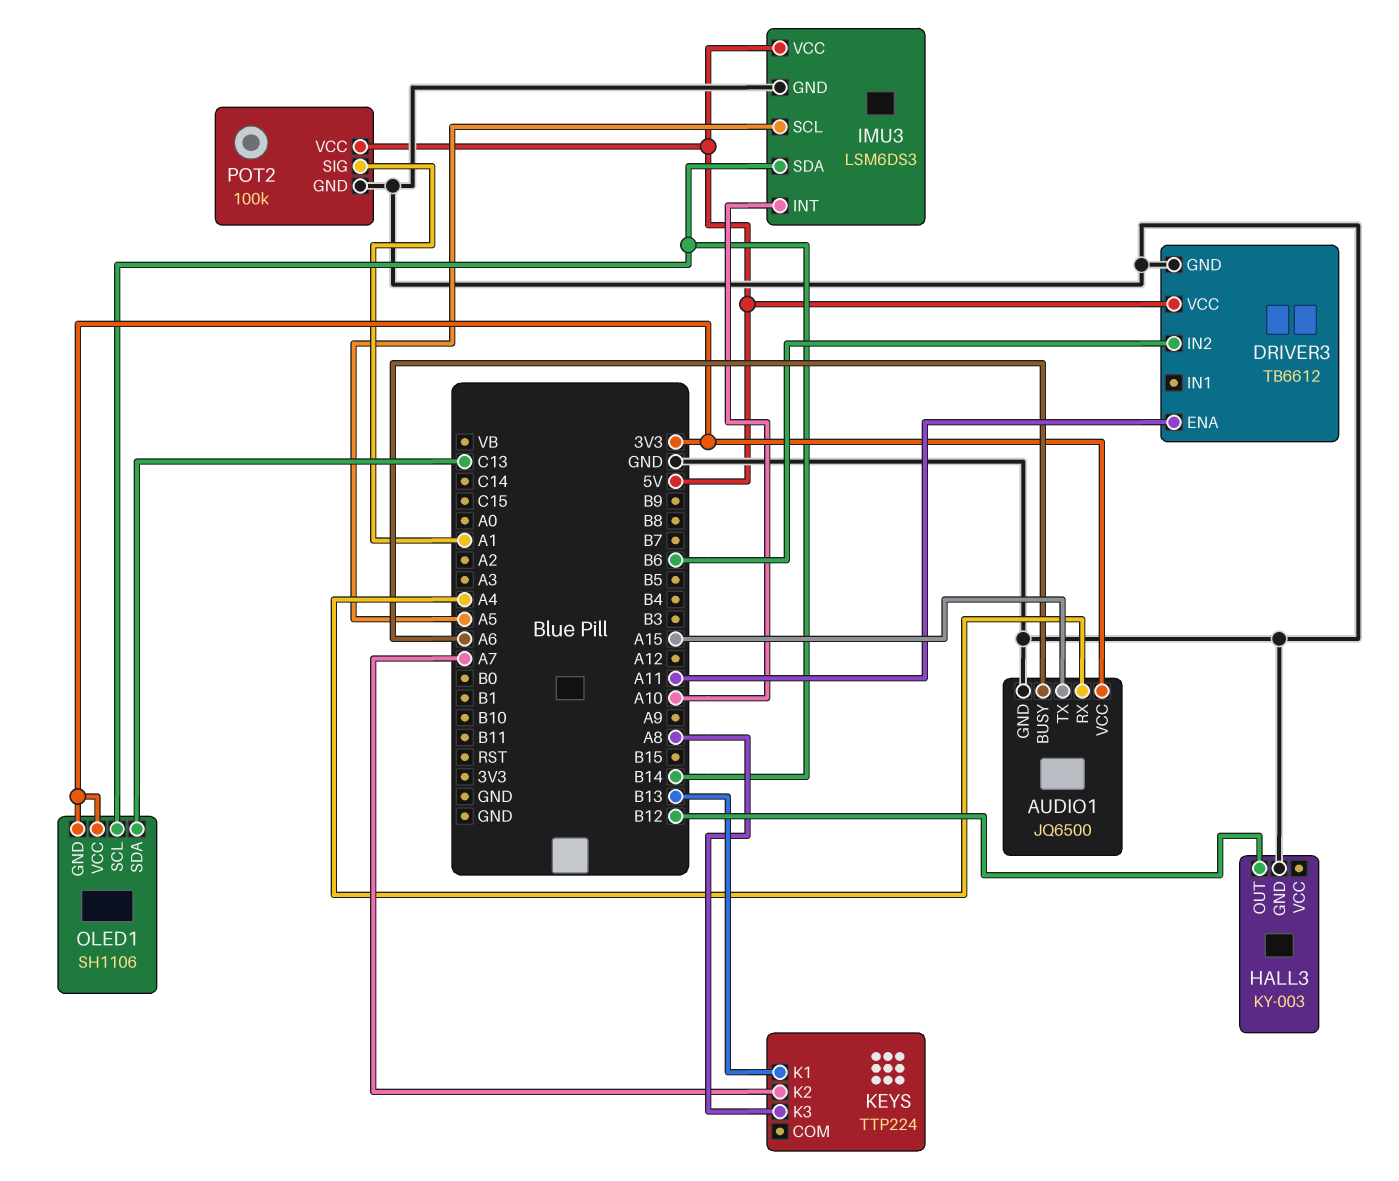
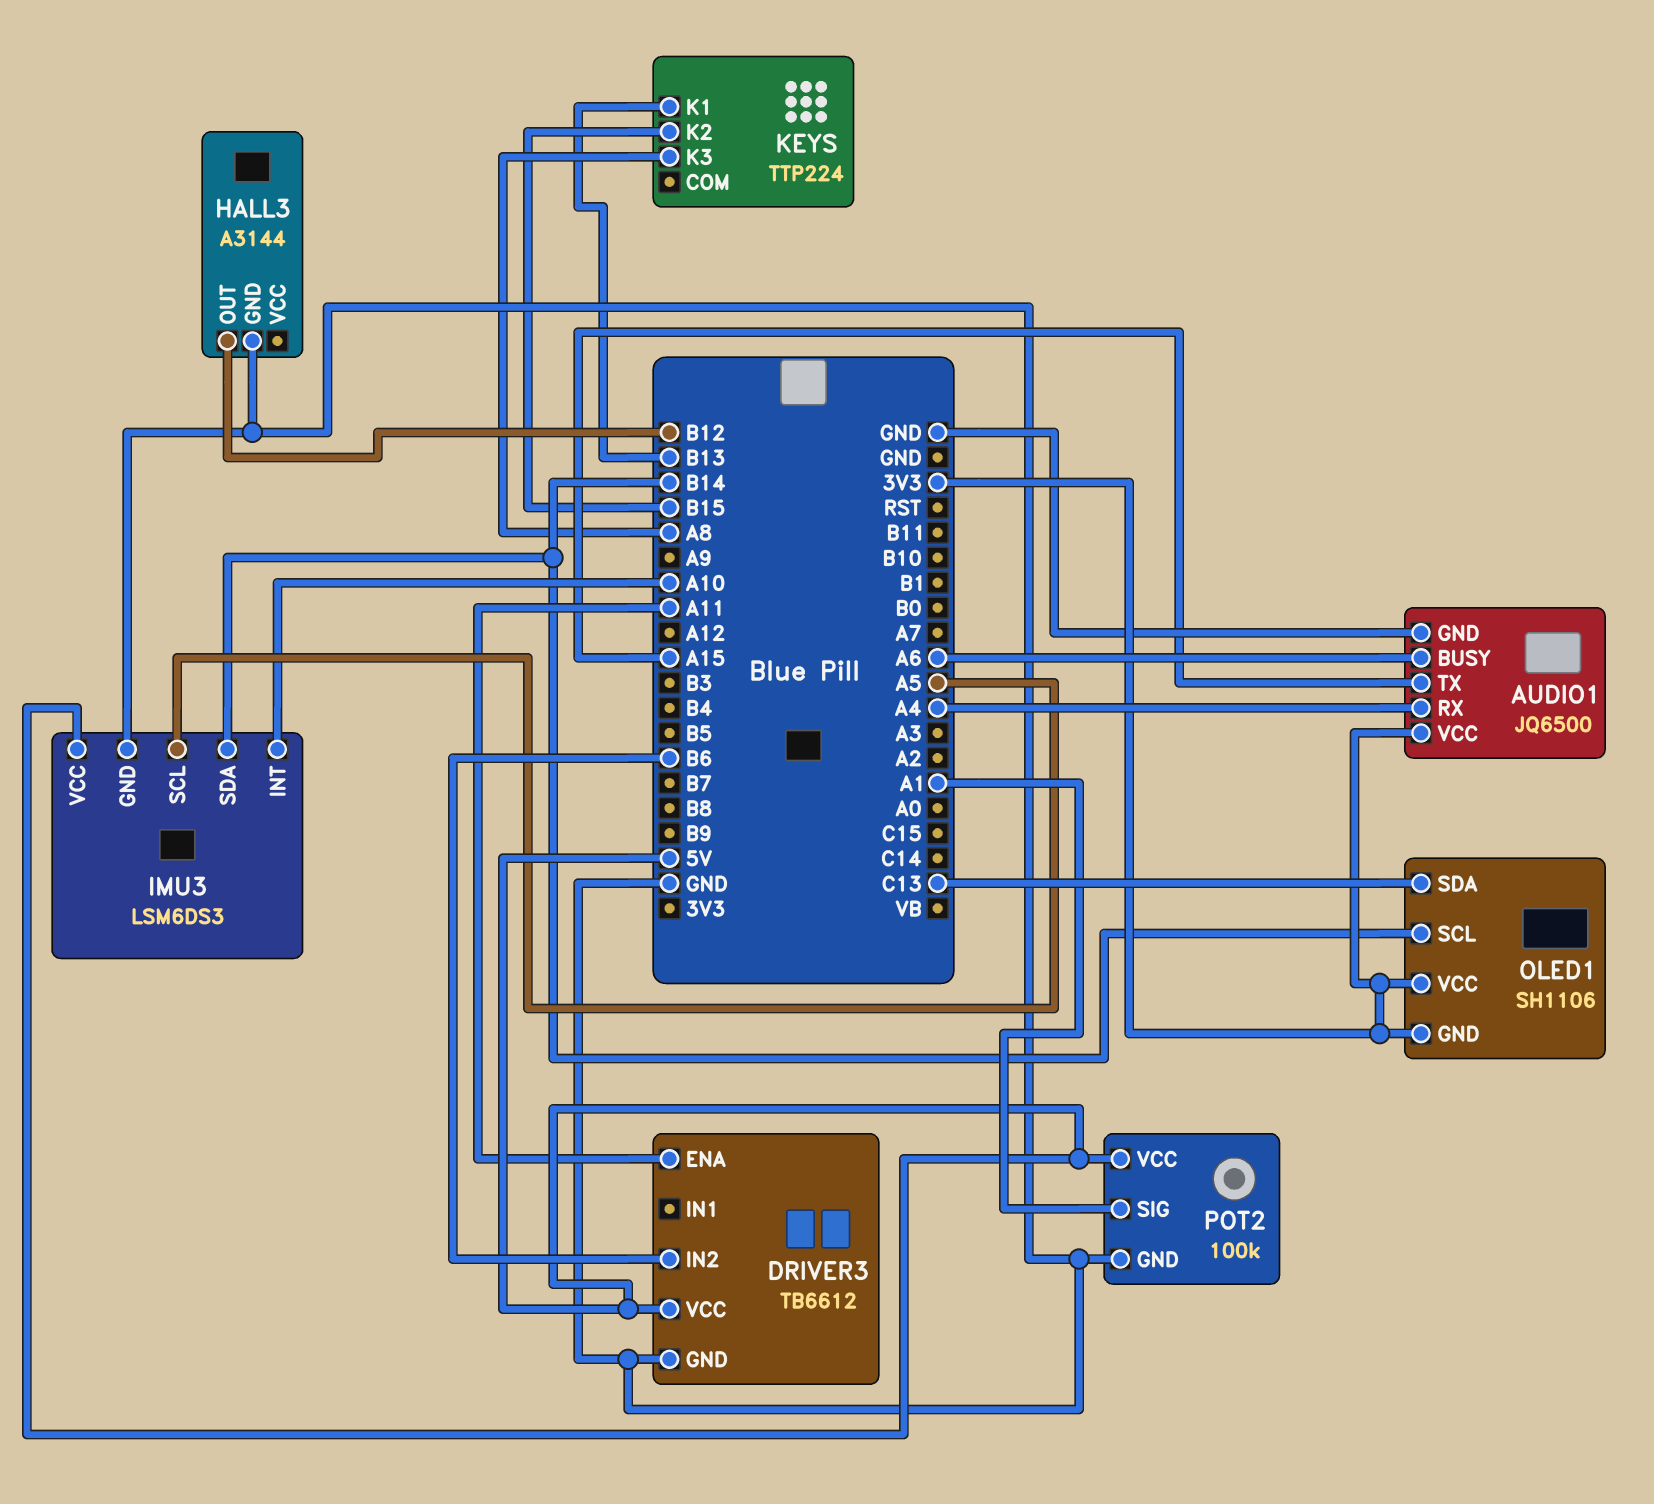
HALL3: KY-003 -> A3144
KEYS pin K2: A7 -> B15

